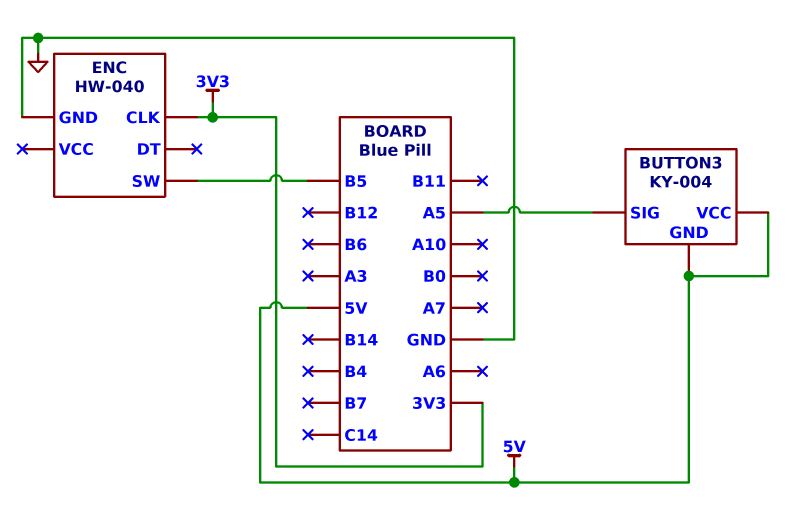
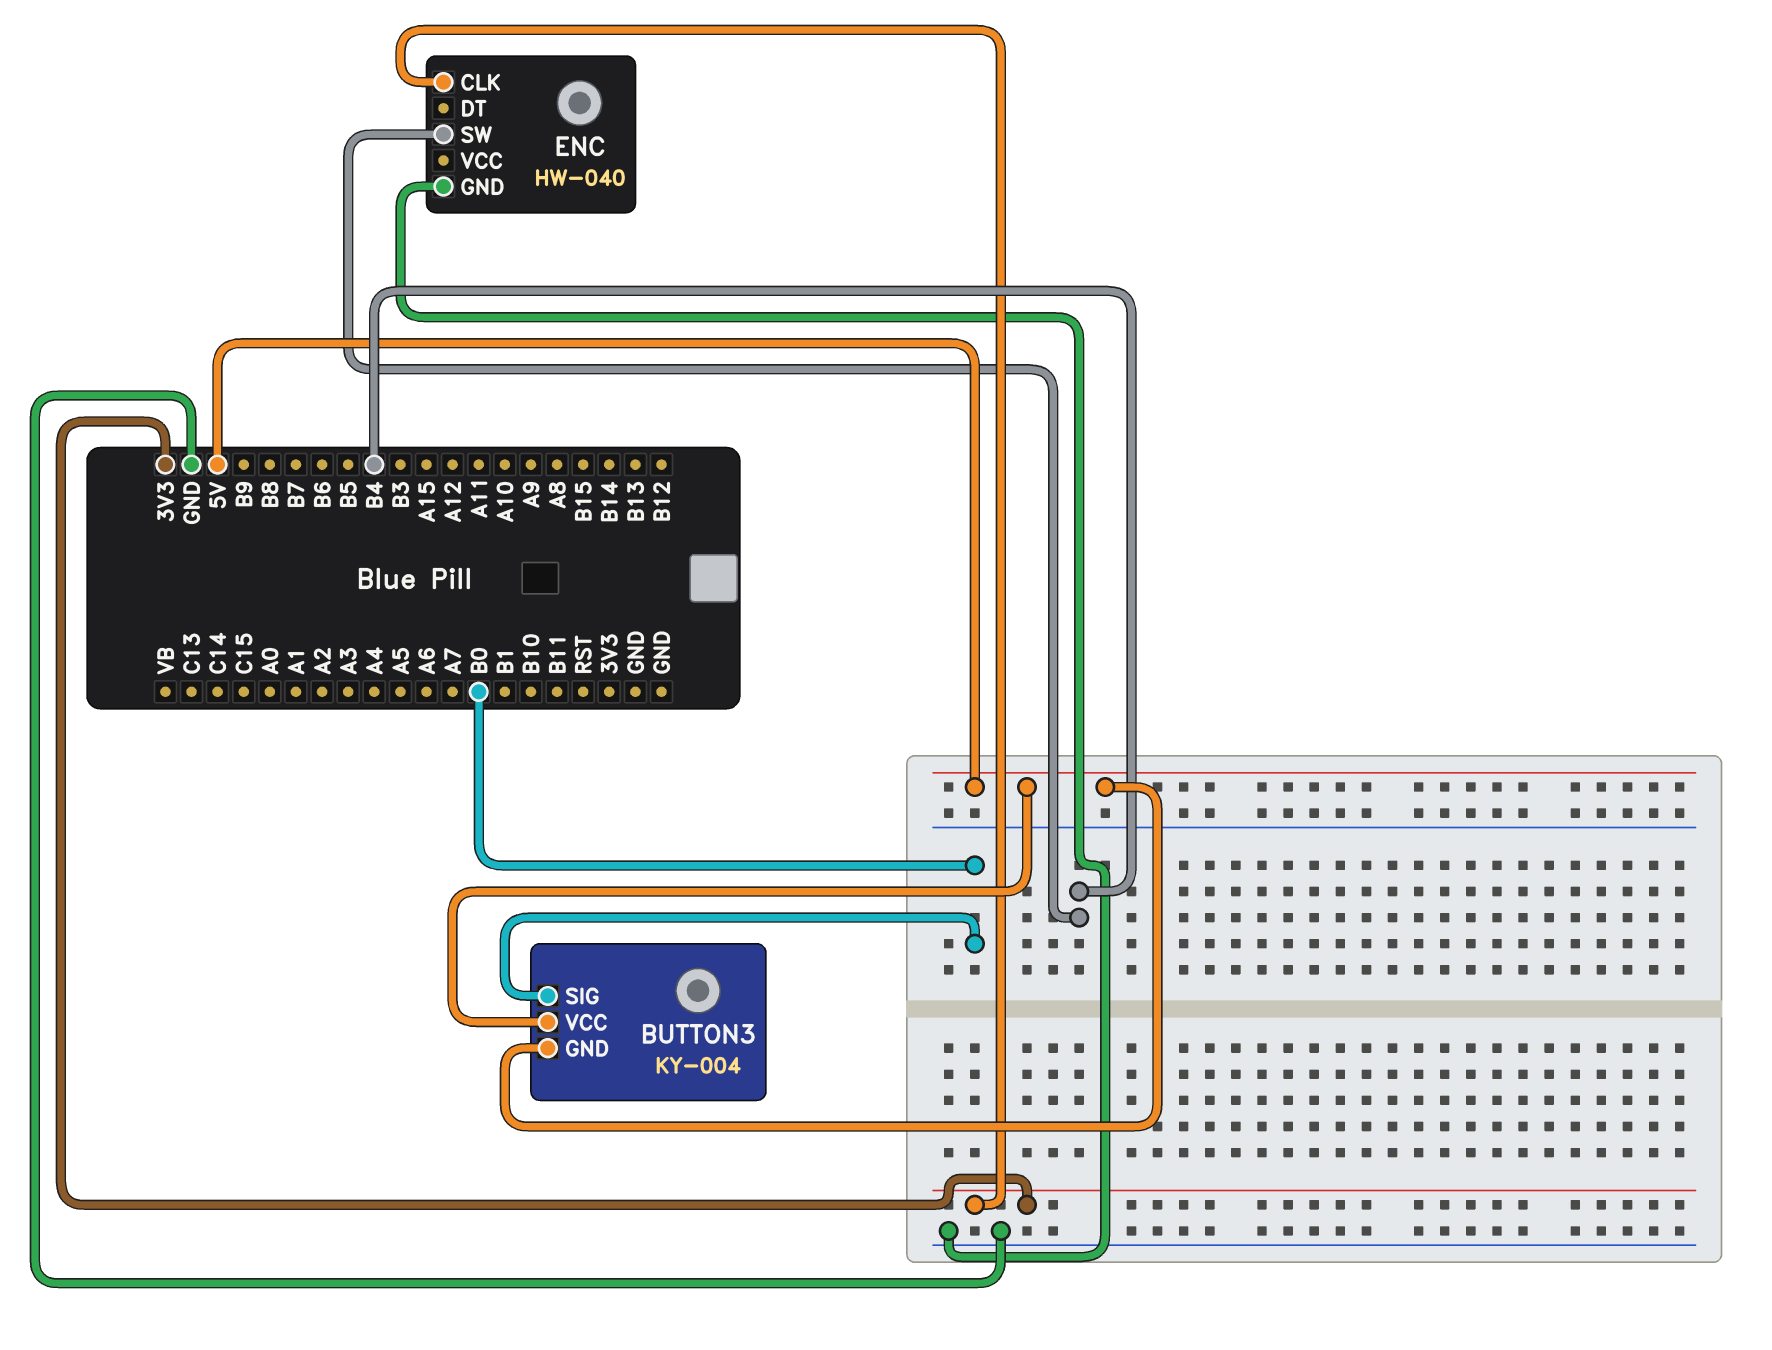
BUTTON3 pin SIG: A5 -> B0
ENC pin SW: B5 -> B4

